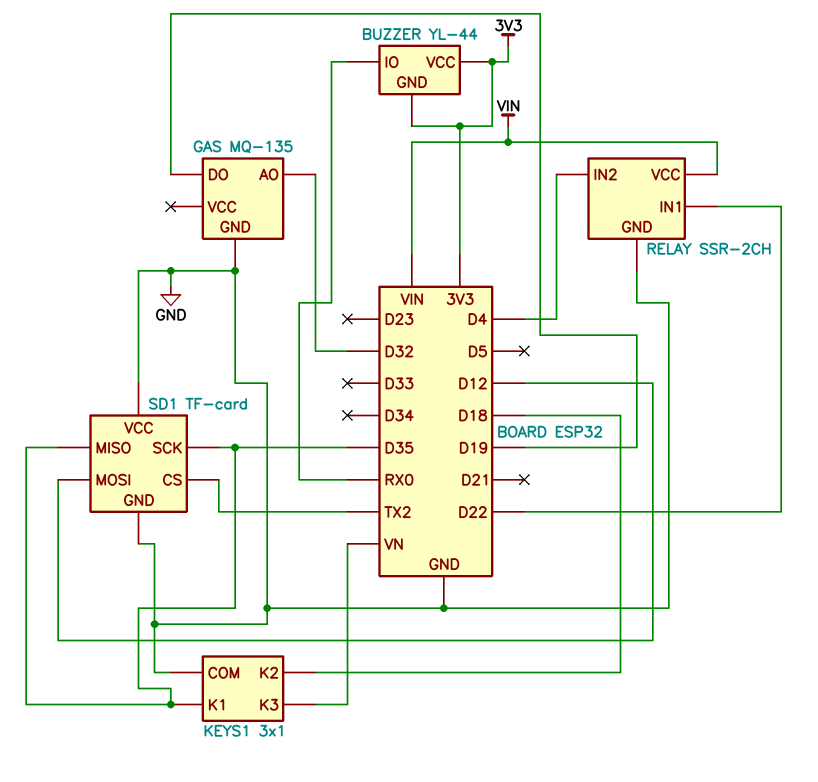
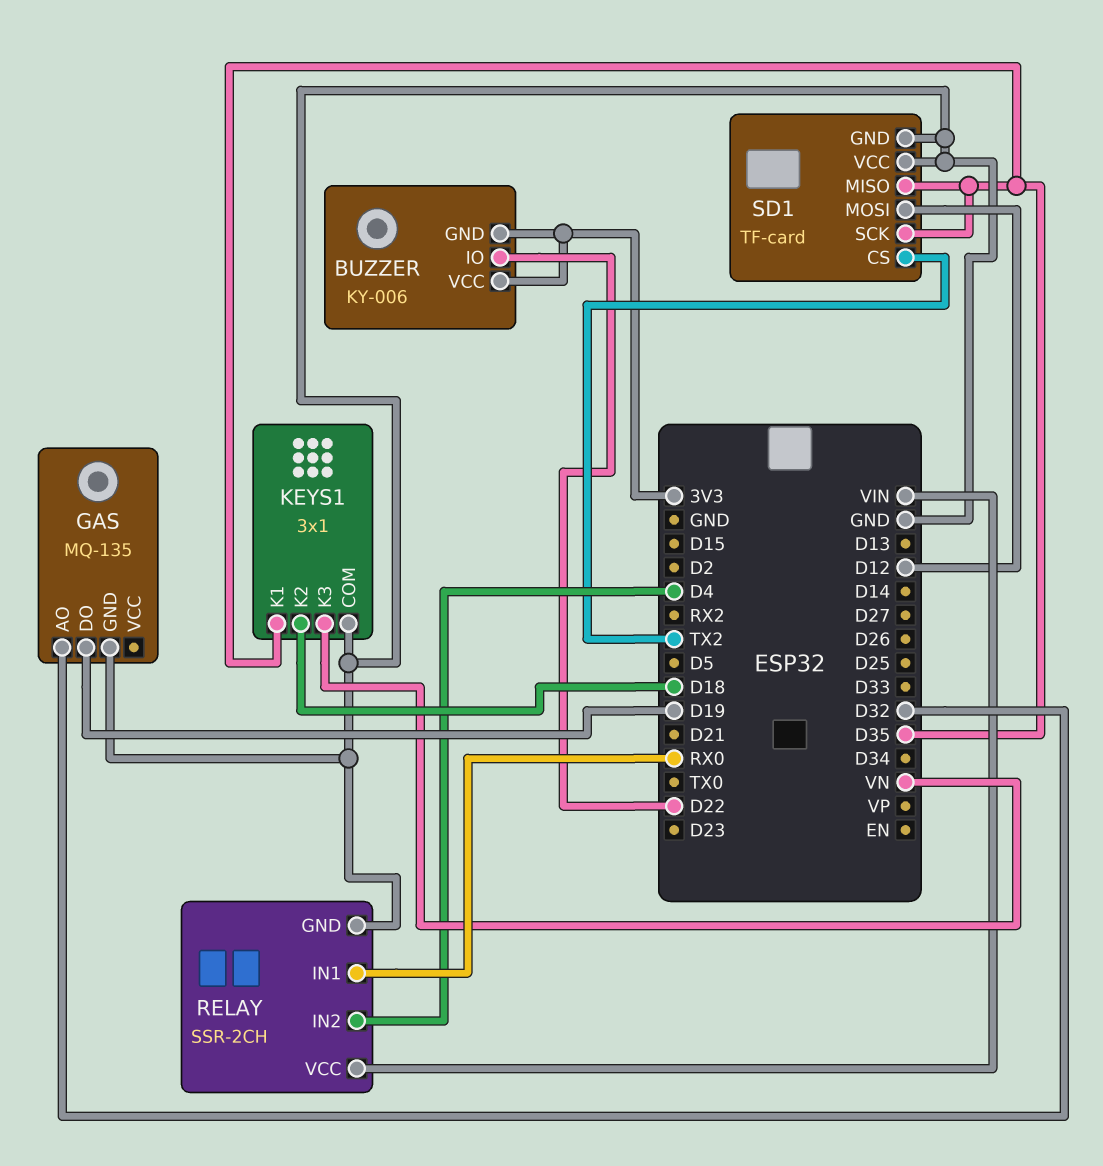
BUZZER: YL-44 -> KY-006
BUZZER pin IO: RX0 -> D22
RELAY pin IN1: D22 -> RX0

